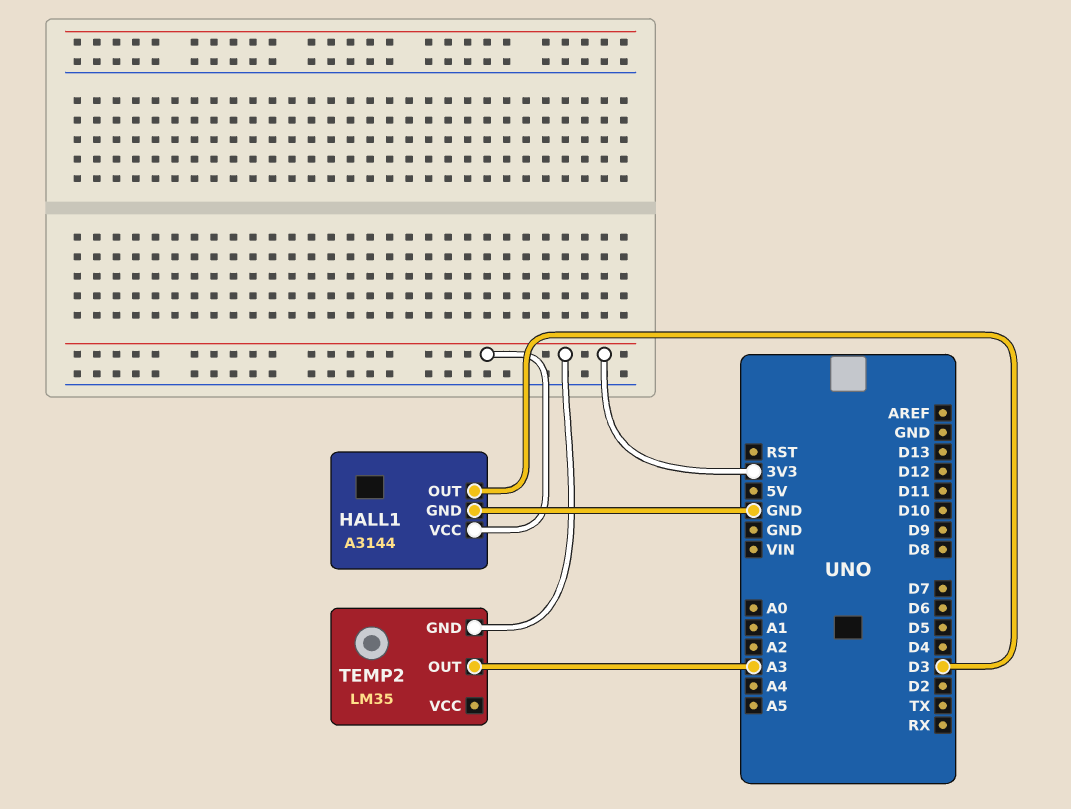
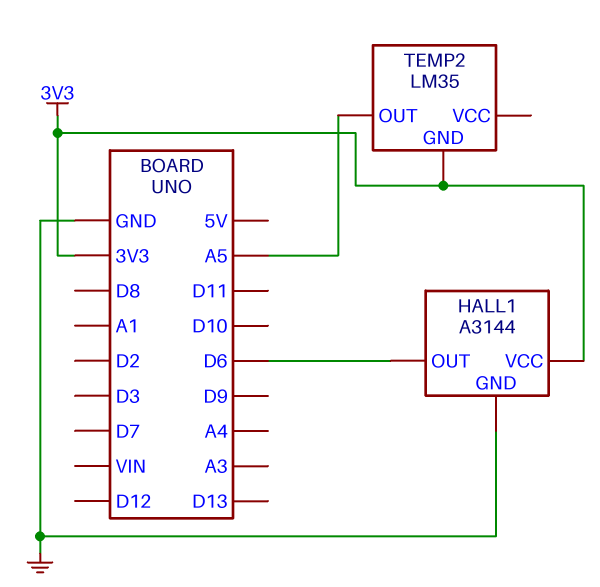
HALL1 pin OUT: D3 -> D6
TEMP2 pin OUT: A3 -> A5

